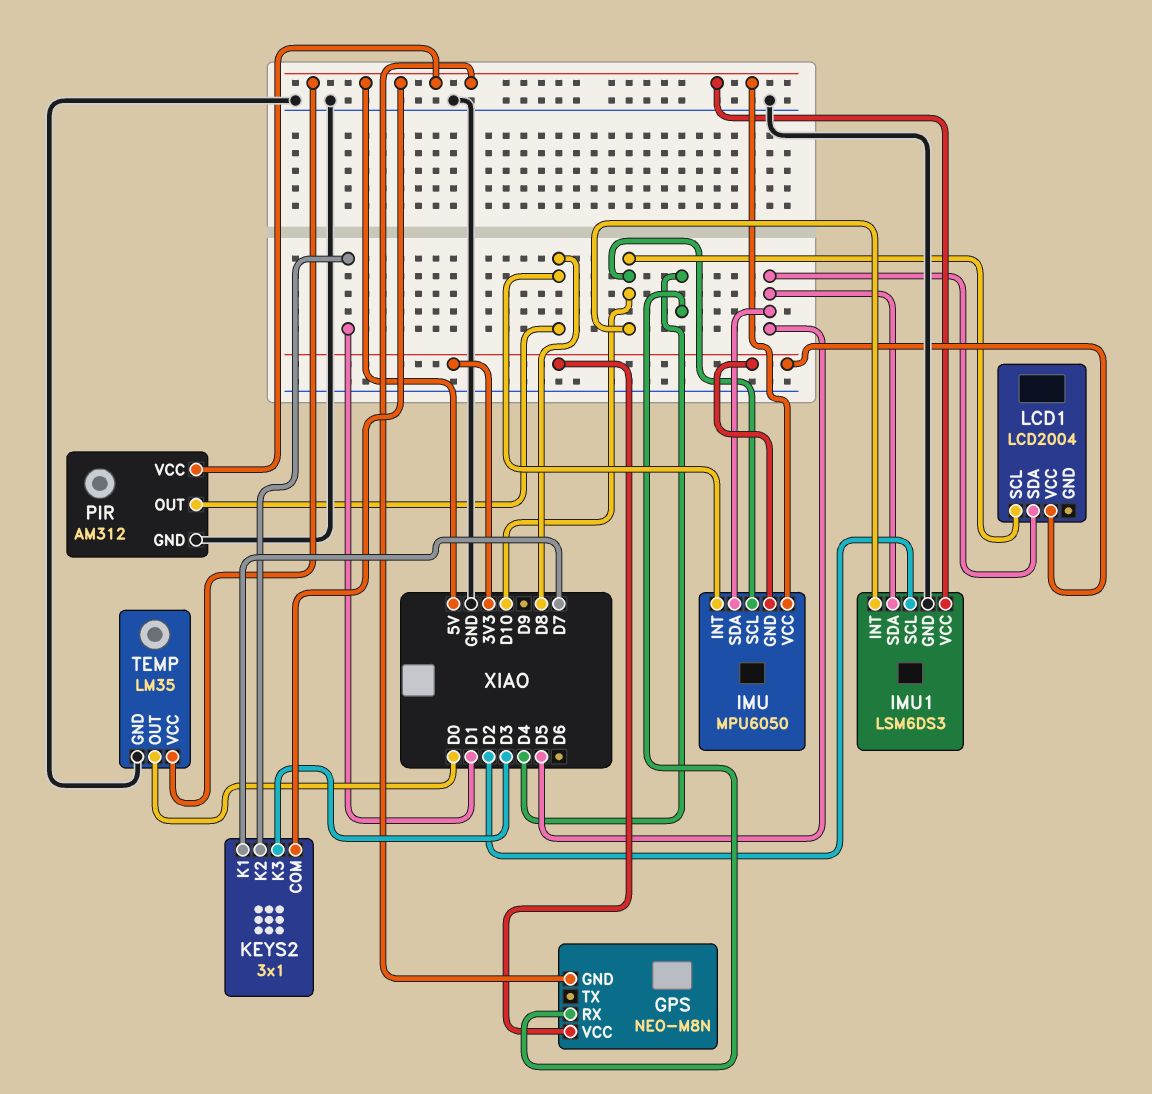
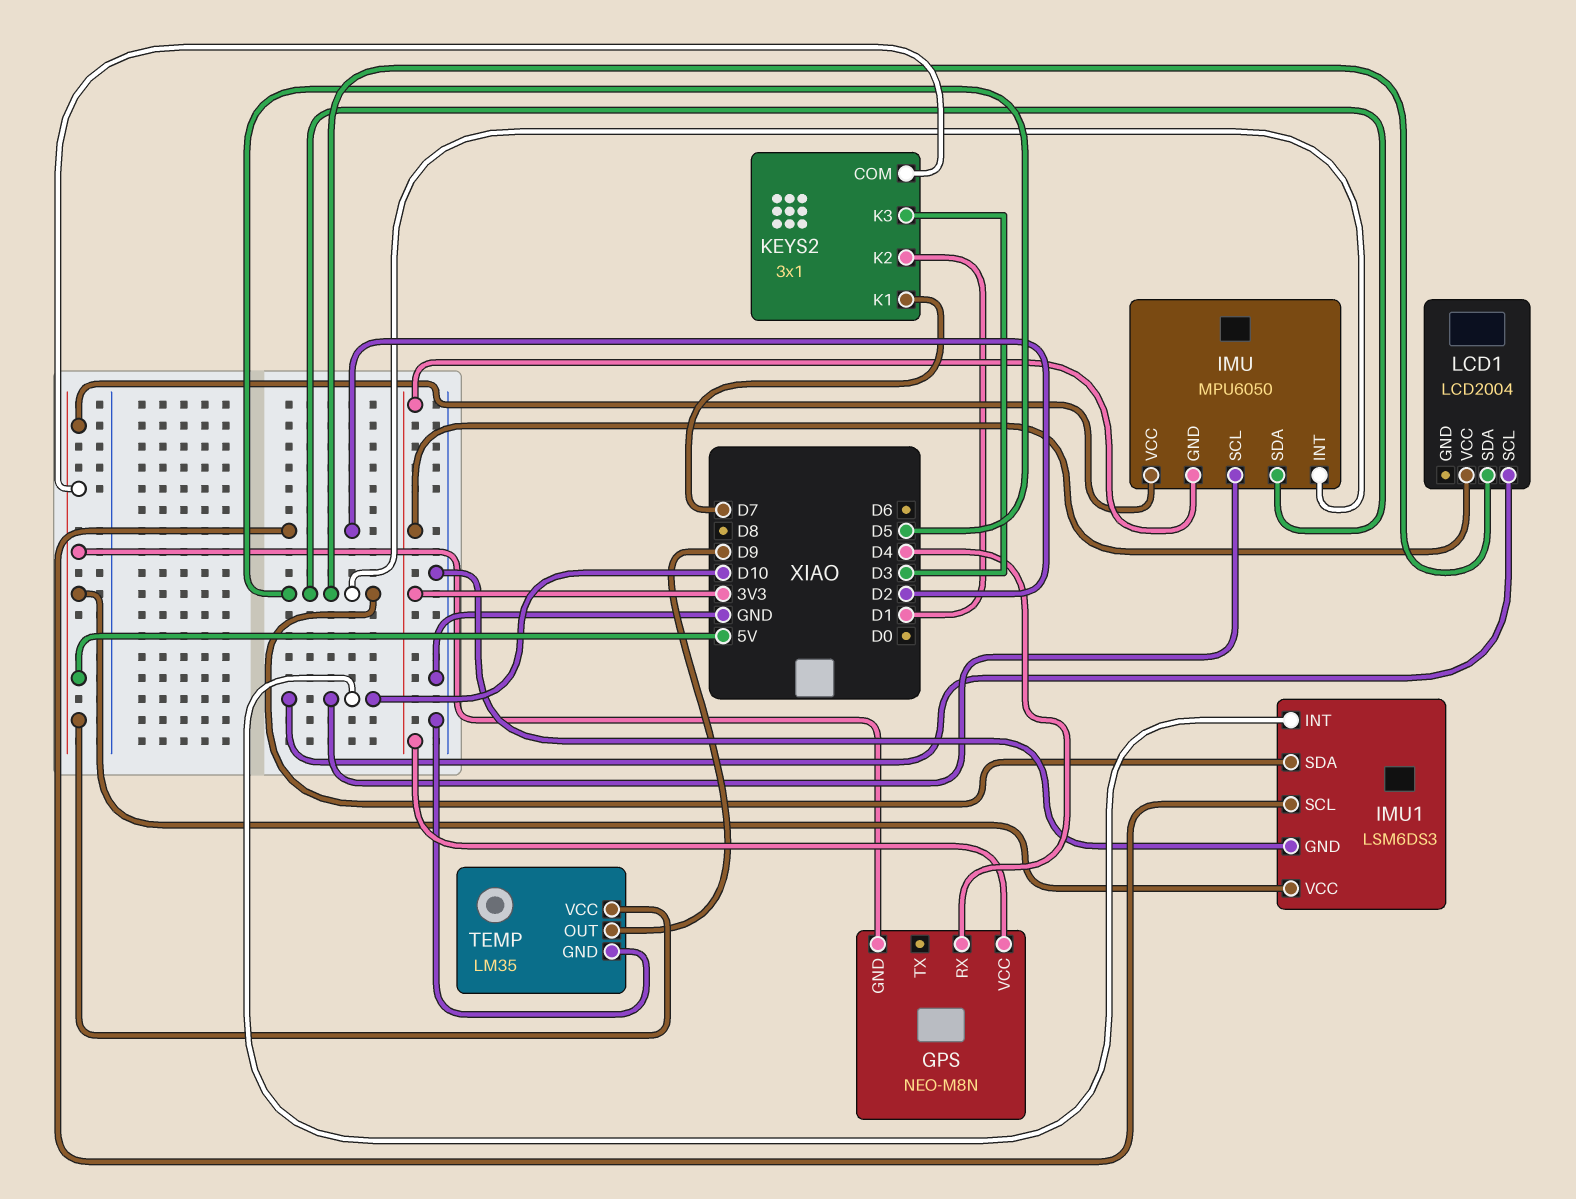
IMU pin INT: D8 -> D5
PIR: AM312 -> none
PIR pin GND: GND -> none
PIR pin OUT: D8 -> none
PIR pin VCC: 5V -> none
TEMP pin OUT: D0 -> D9

